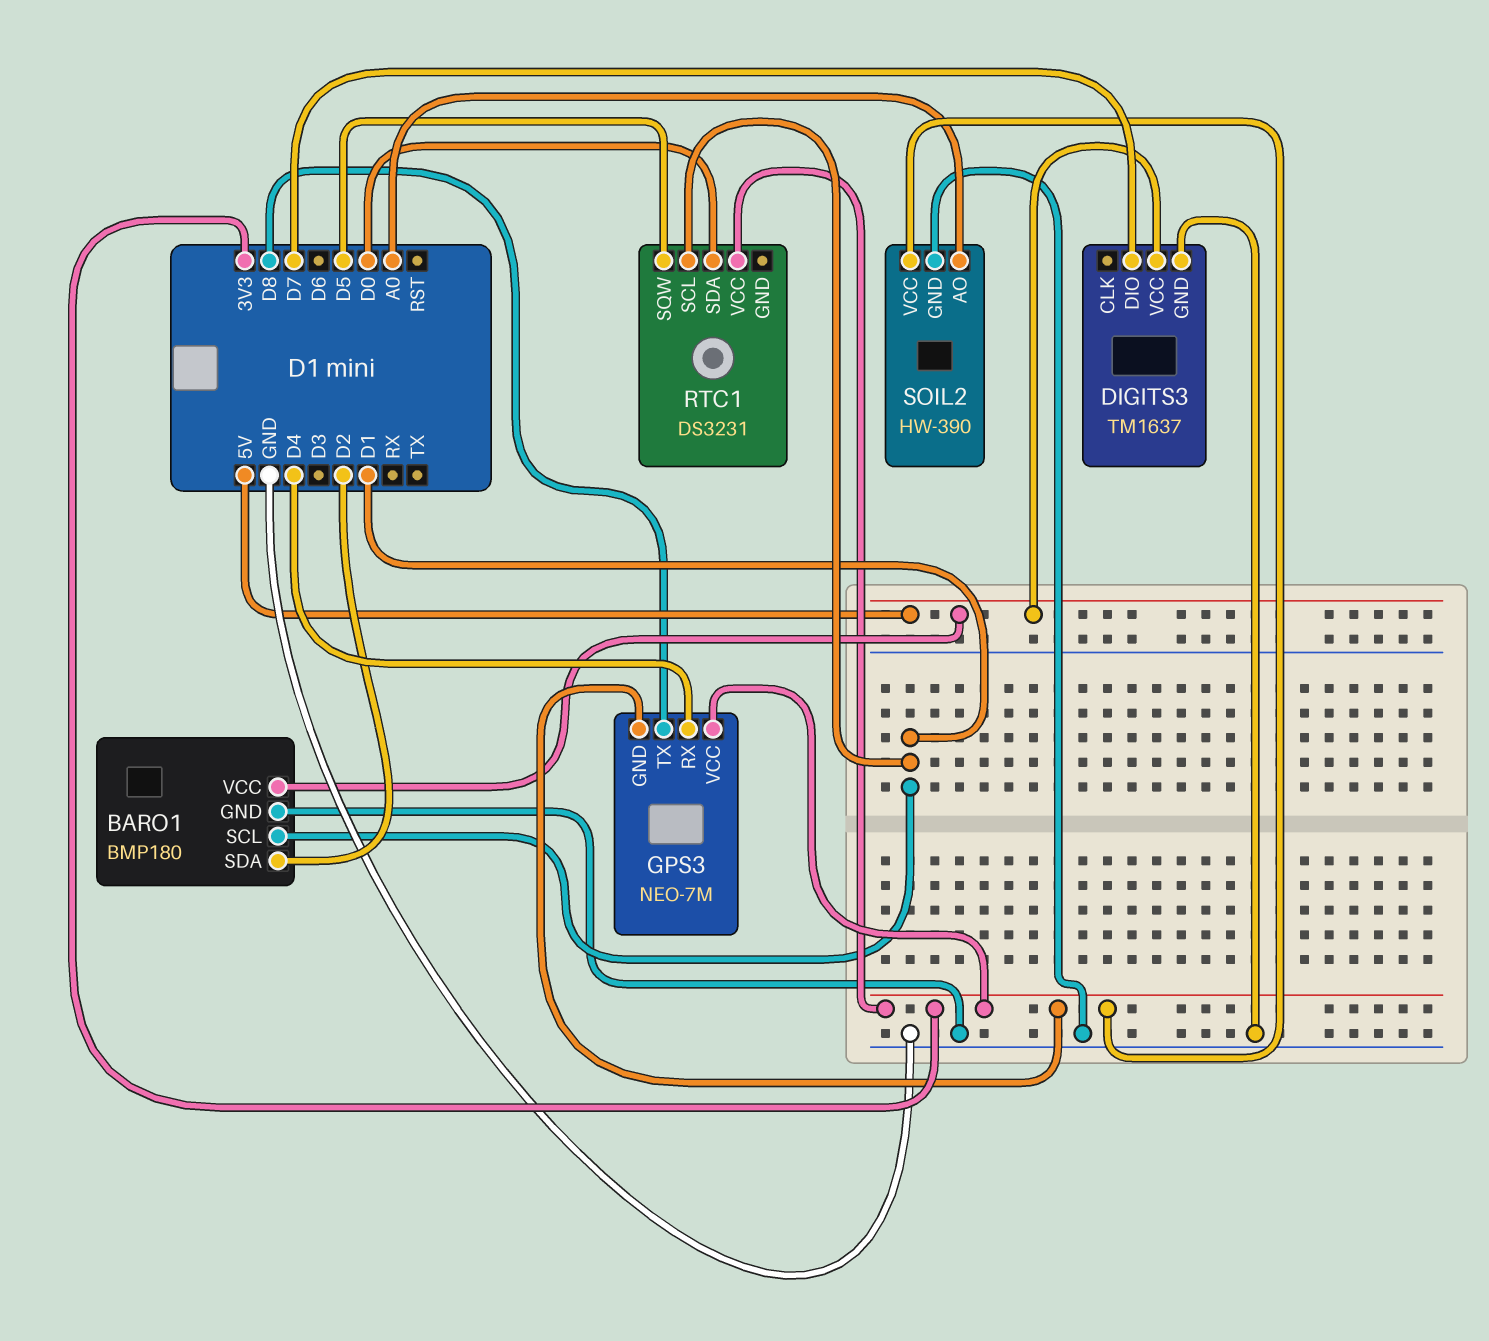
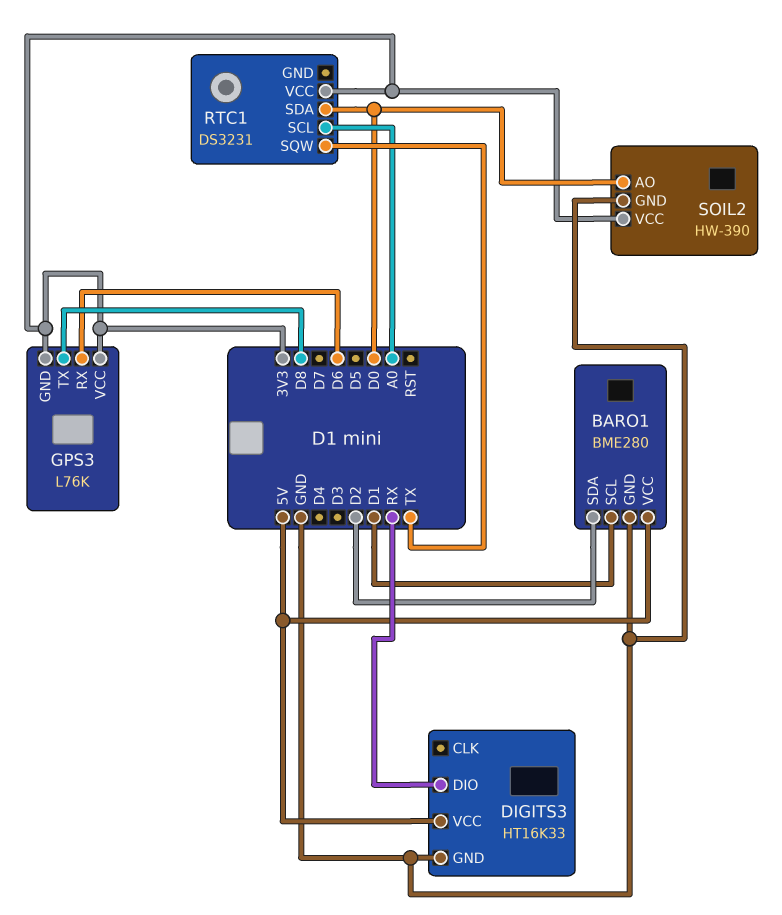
BARO1: BMP180 -> BME280
DIGITS3: TM1637 -> HT16K33
DIGITS3 pin DIO: D7 -> RX
GPS3: NEO-7M -> L76K
GPS3 pin RX: D4 -> D6
RTC1 pin SCL: D1 -> A0
RTC1 pin SQW: D5 -> TX
SOIL2 pin AO: A0 -> D0

